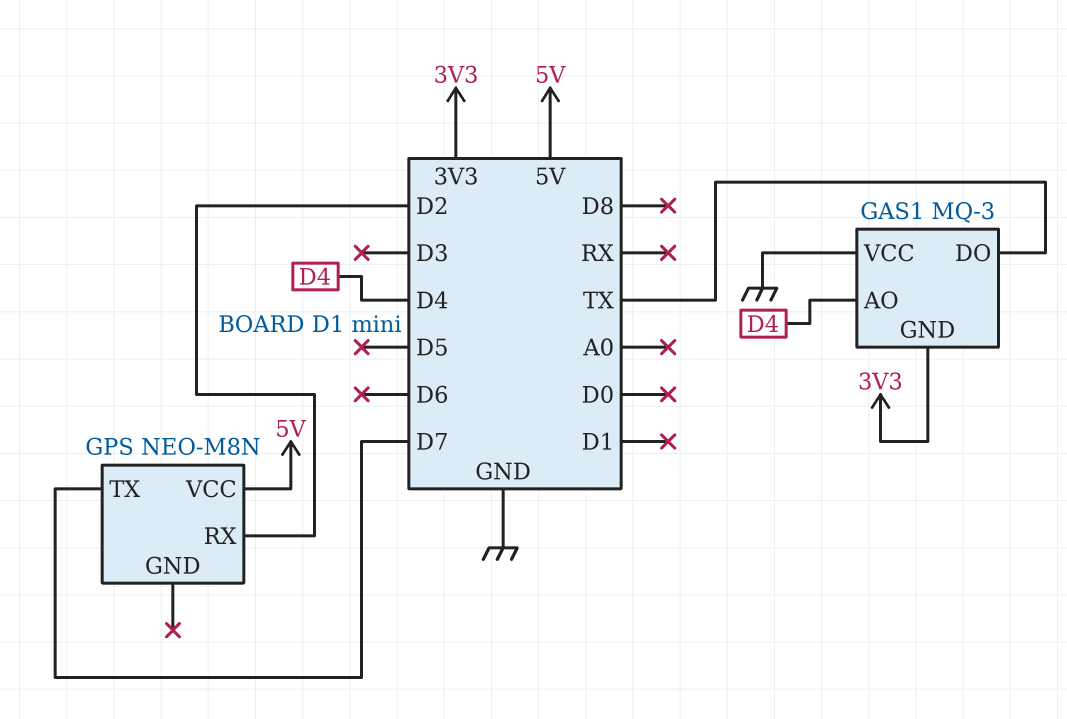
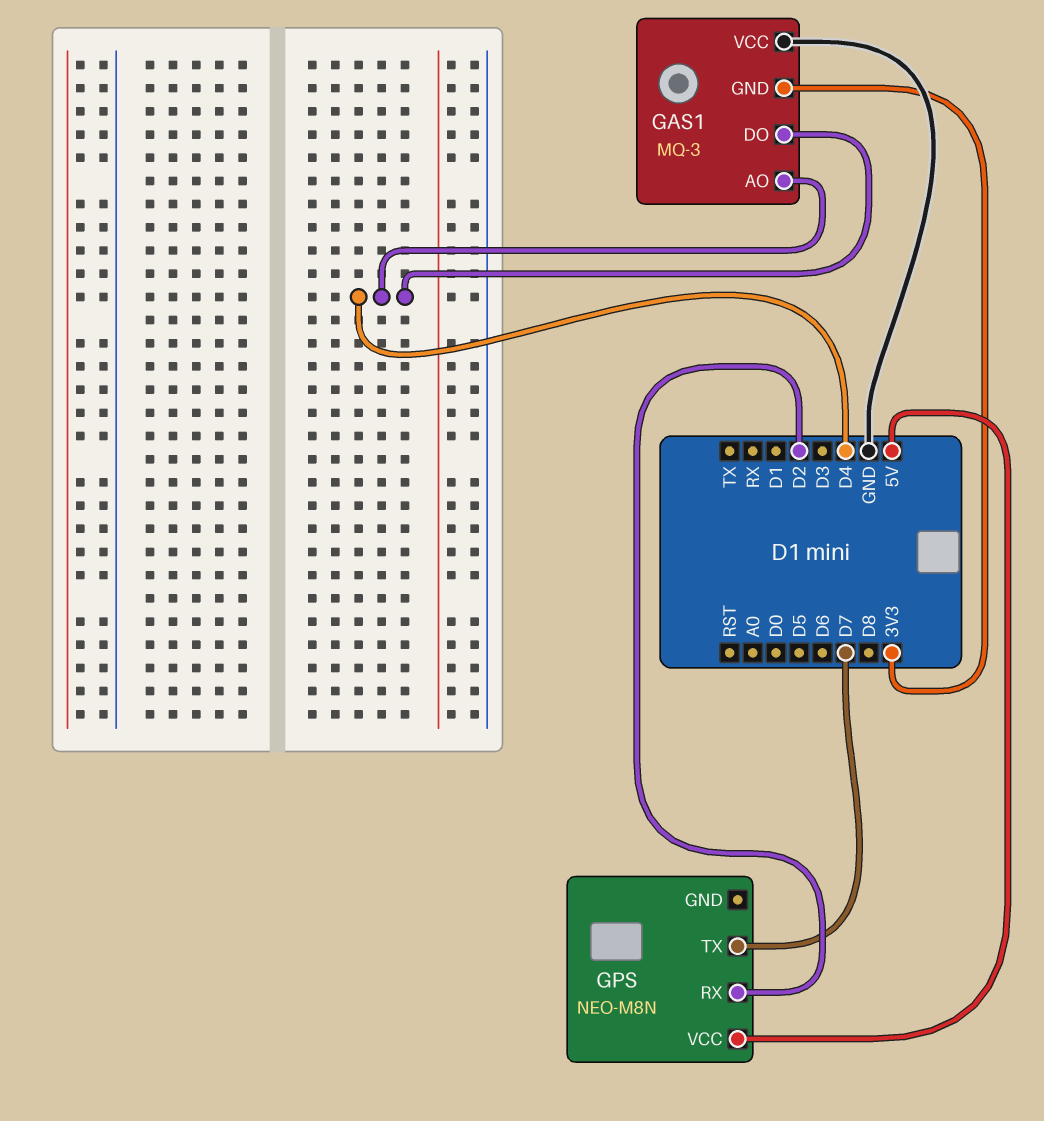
GAS1 pin DO: TX -> D4

